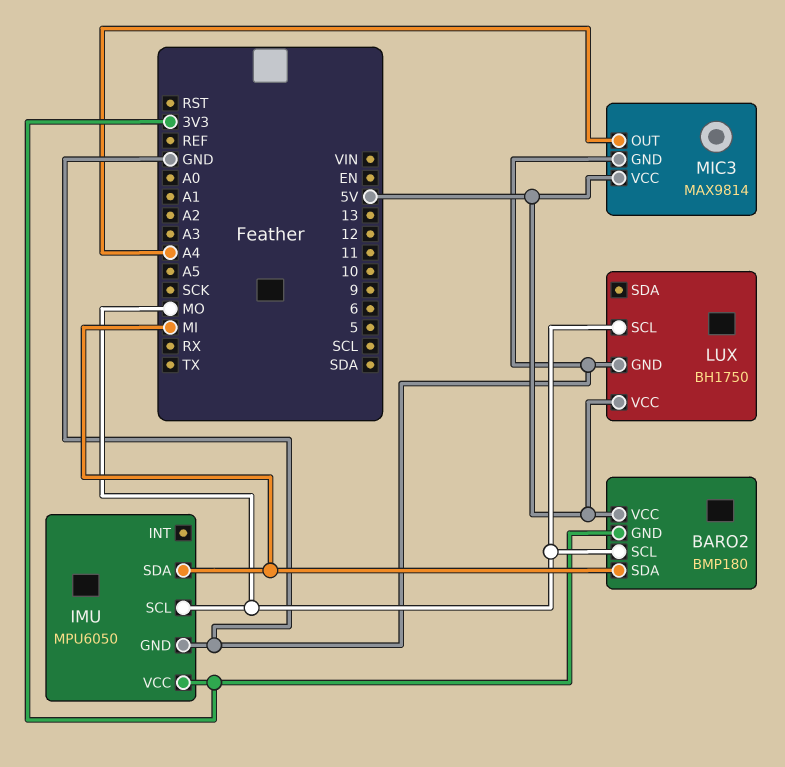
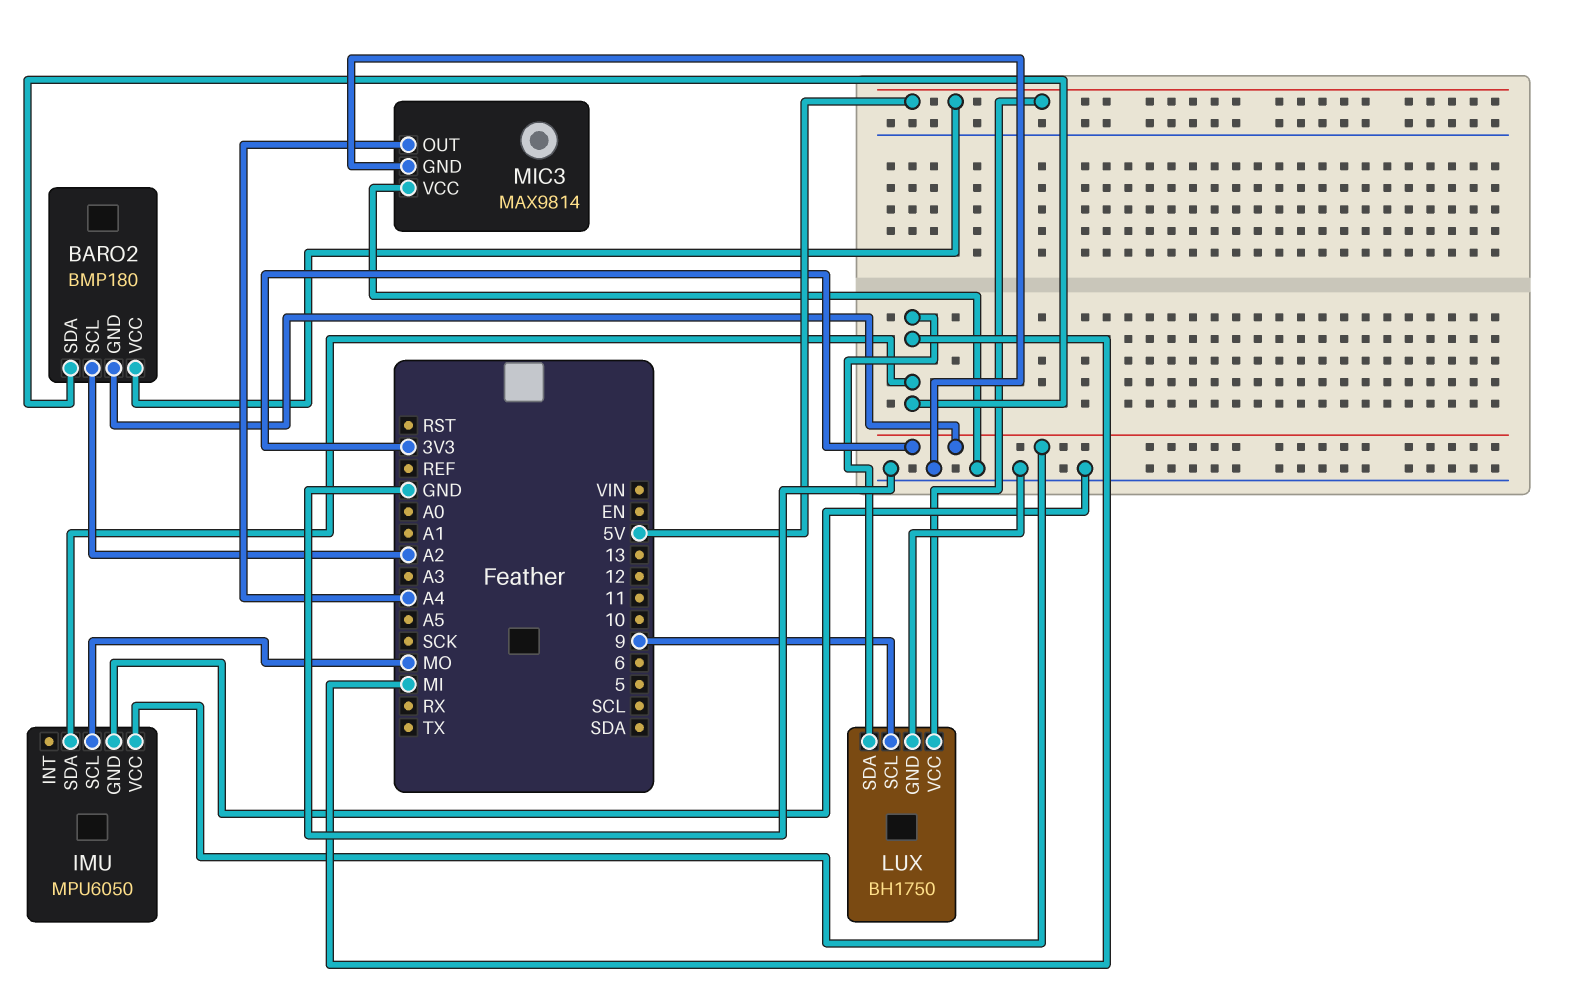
BARO2 pin SCL: MO -> A2
LUX pin SCL: MO -> 9
LUX pin SDA: none -> MI
MIC3 pin VCC: 5V -> GND

